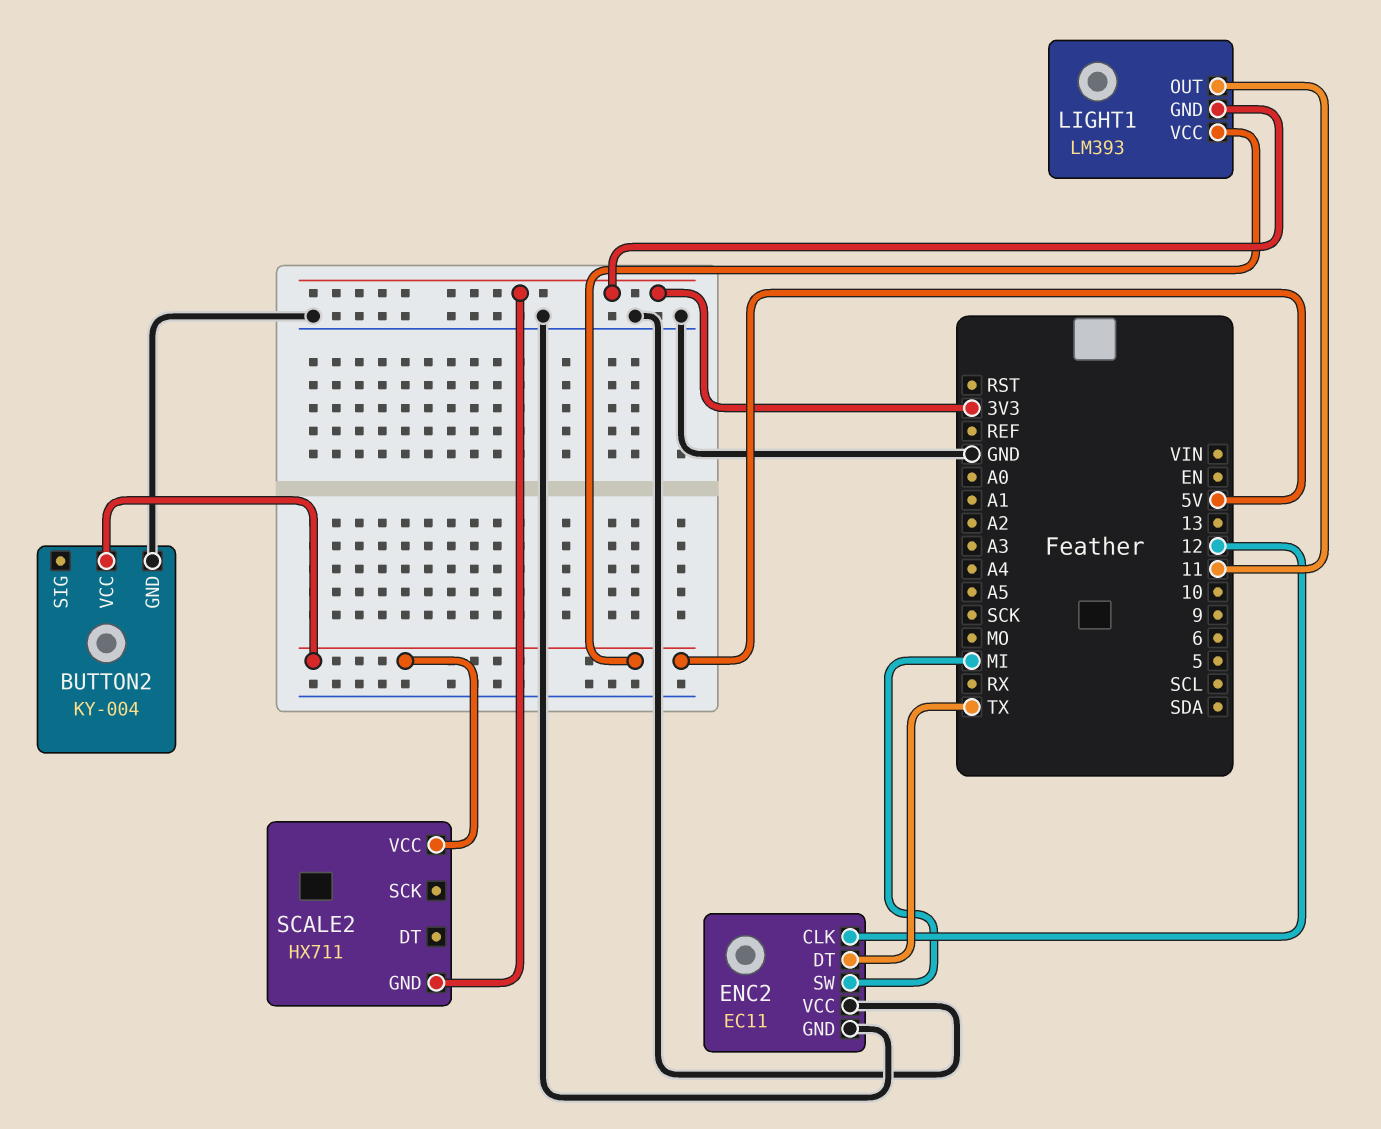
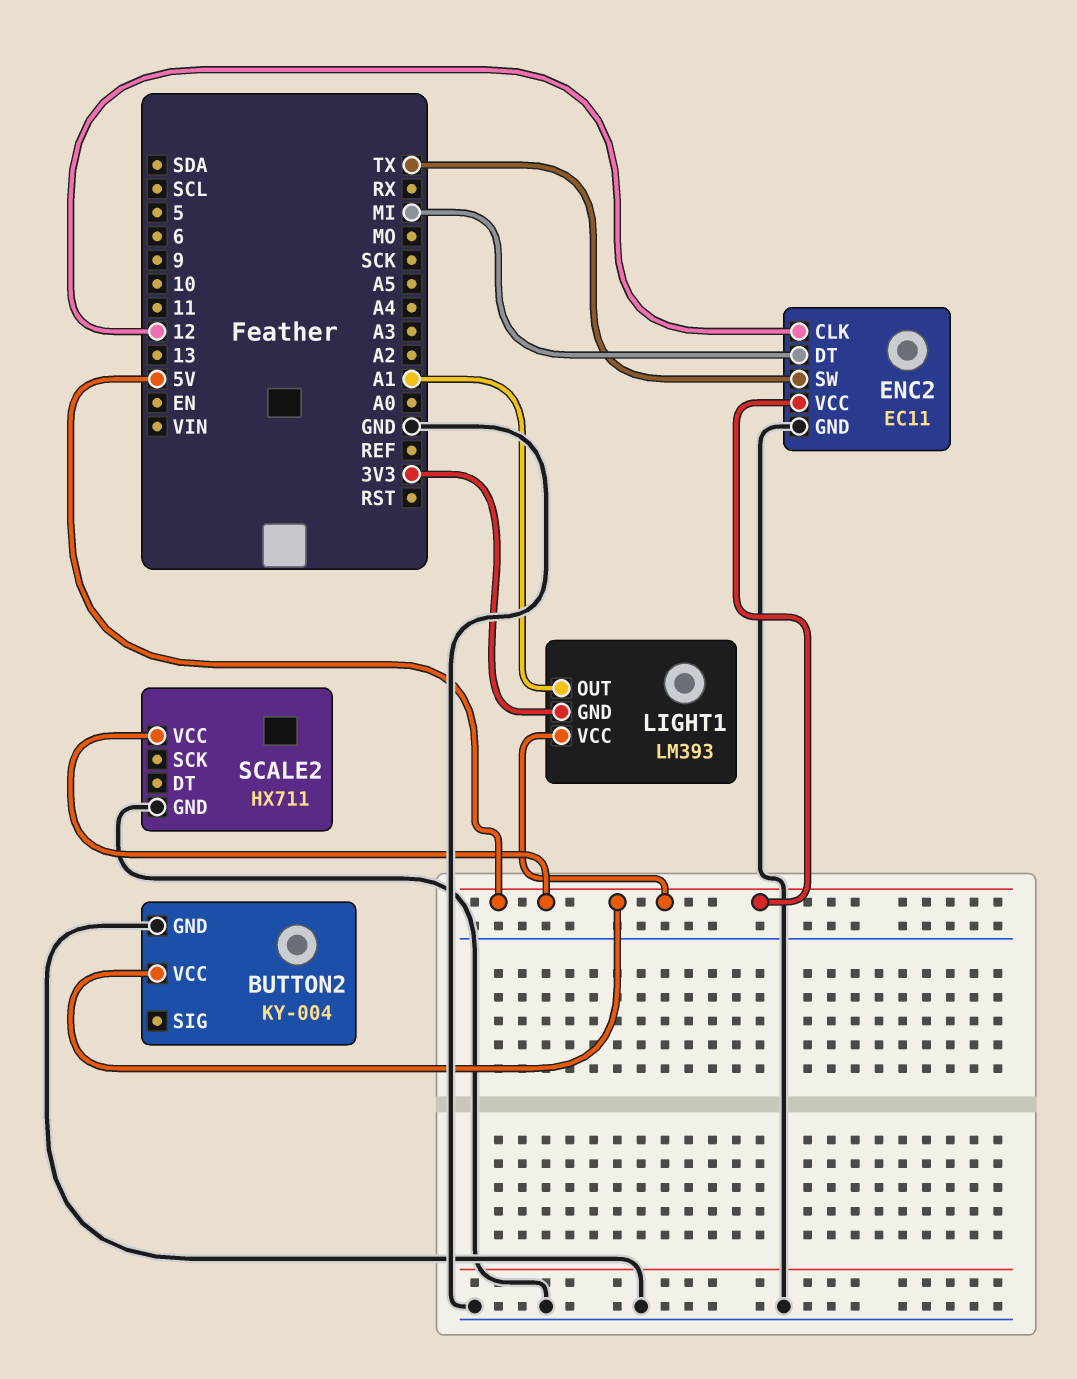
ENC2 pin DT: TX -> MI
ENC2 pin SW: MI -> TX
ENC2 pin VCC: GND -> 5V
LIGHT1 pin OUT: 11 -> A1
SCALE2 pin GND: 3V3 -> GND

